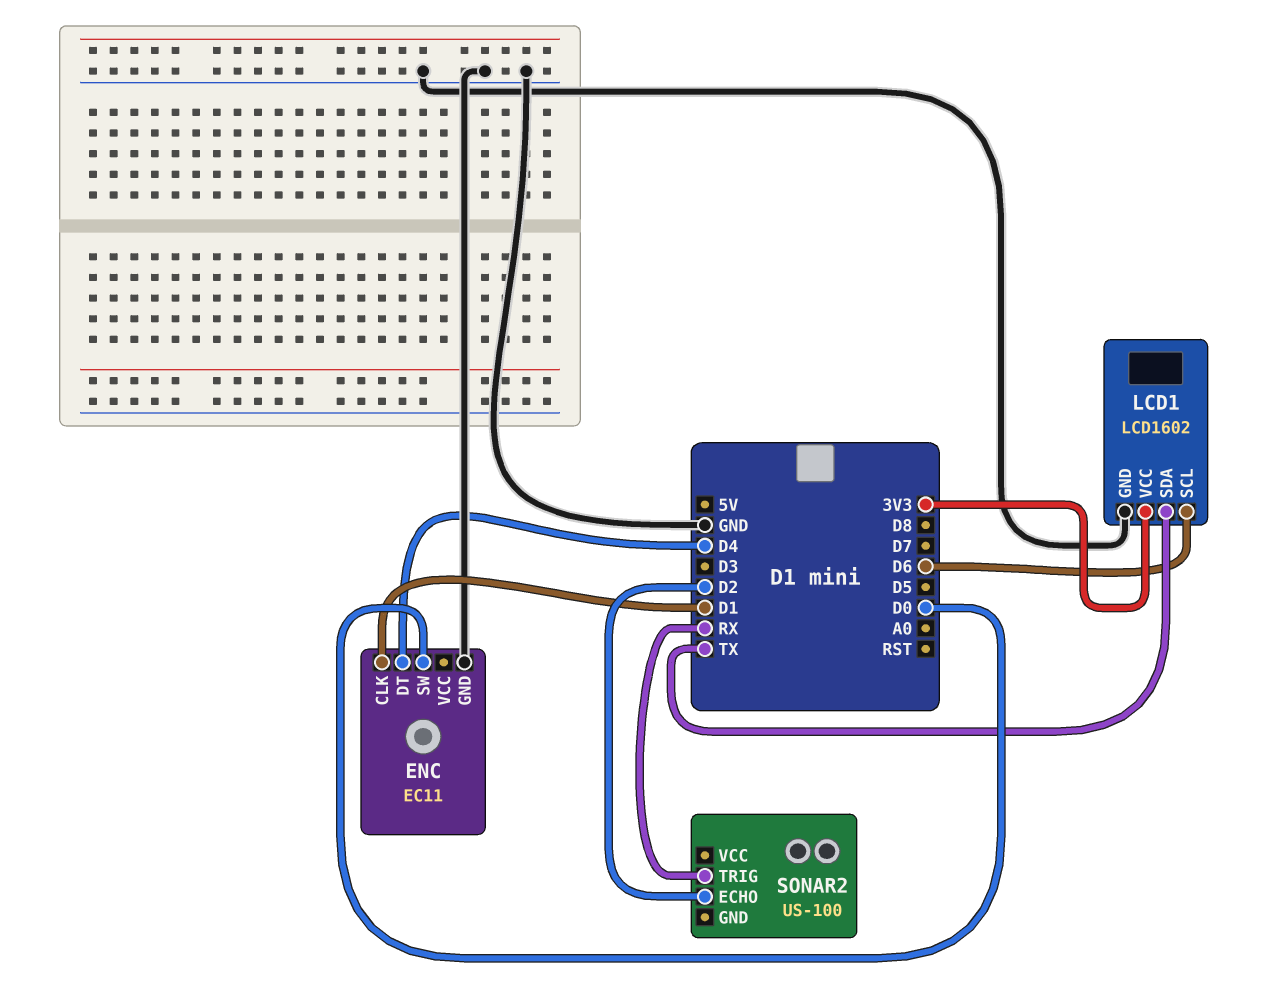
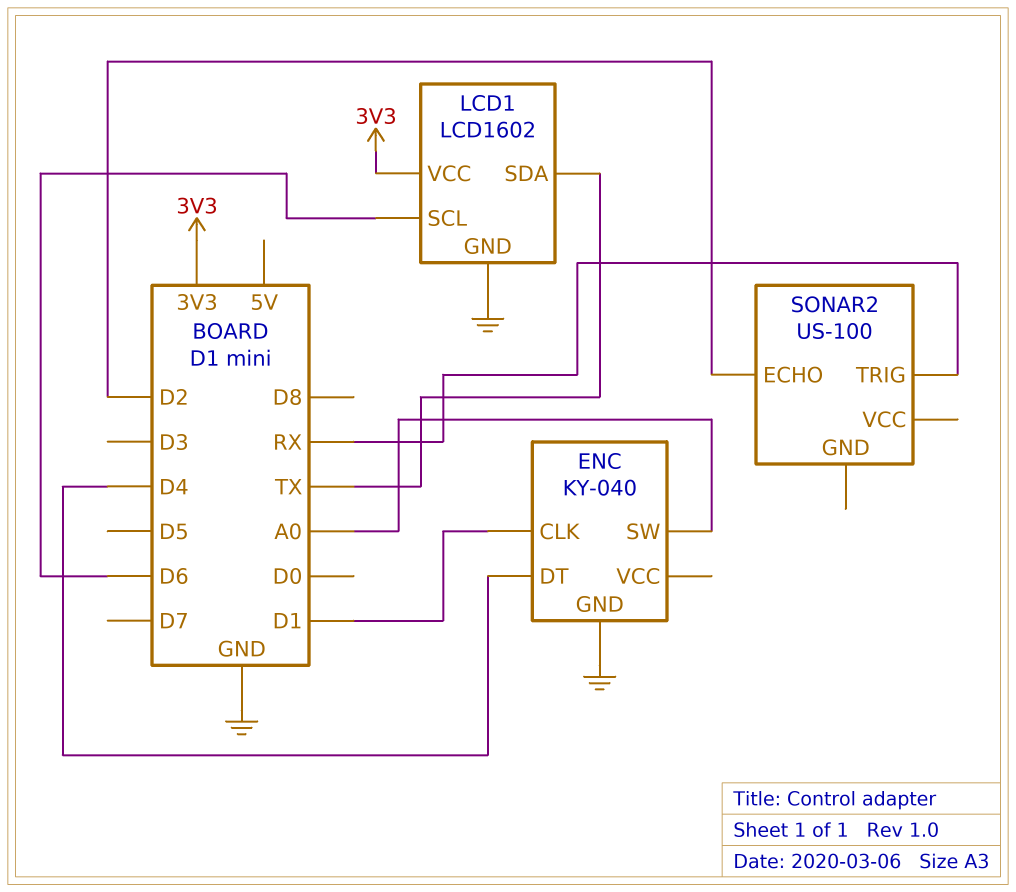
ENC: EC11 -> KY-040
ENC pin SW: D0 -> A0

